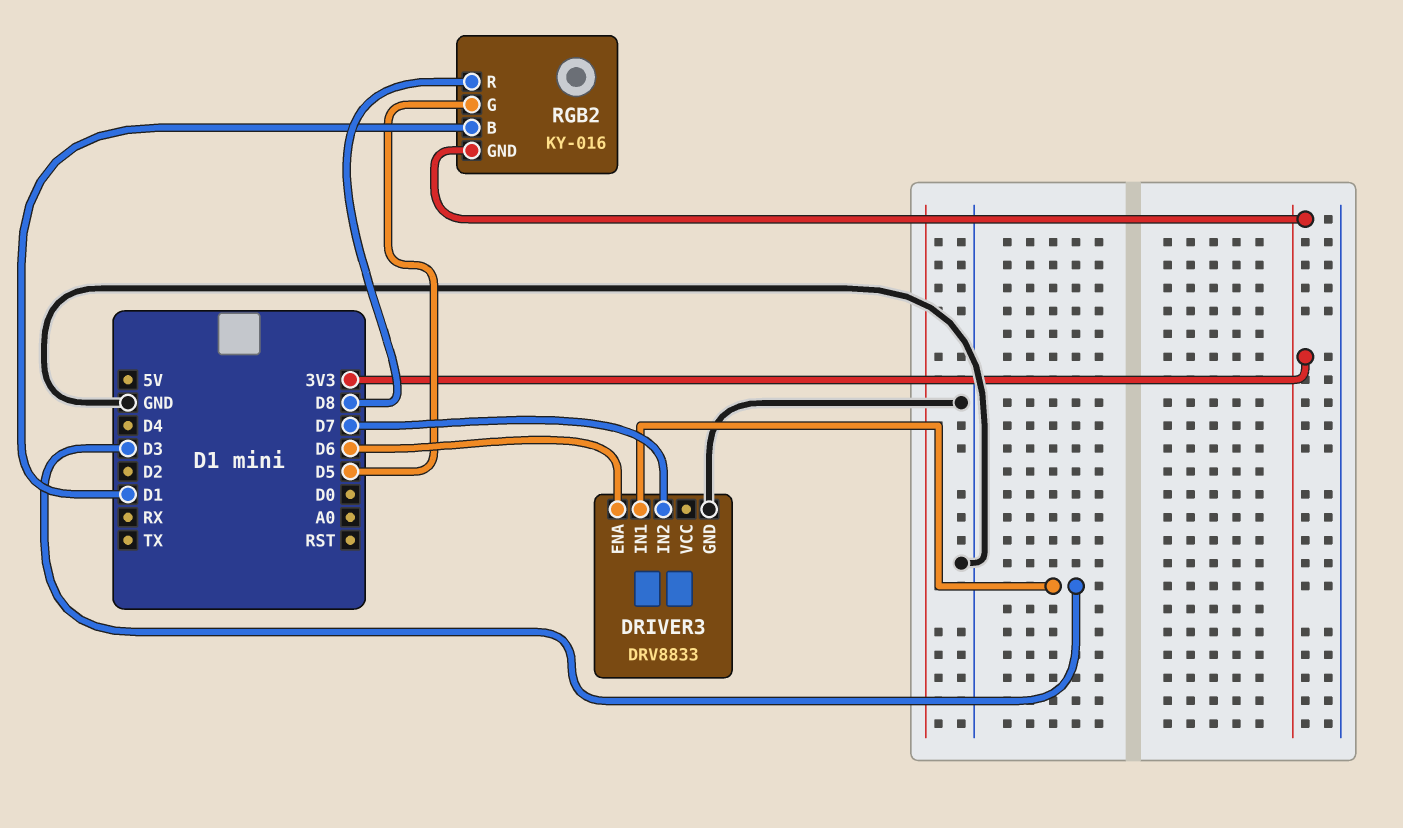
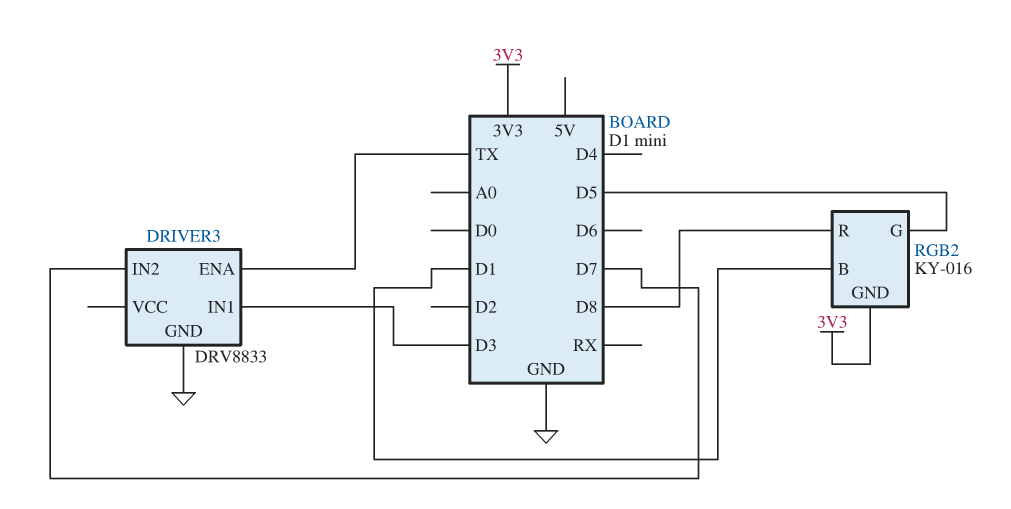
DRIVER3 pin ENA: D6 -> TX

